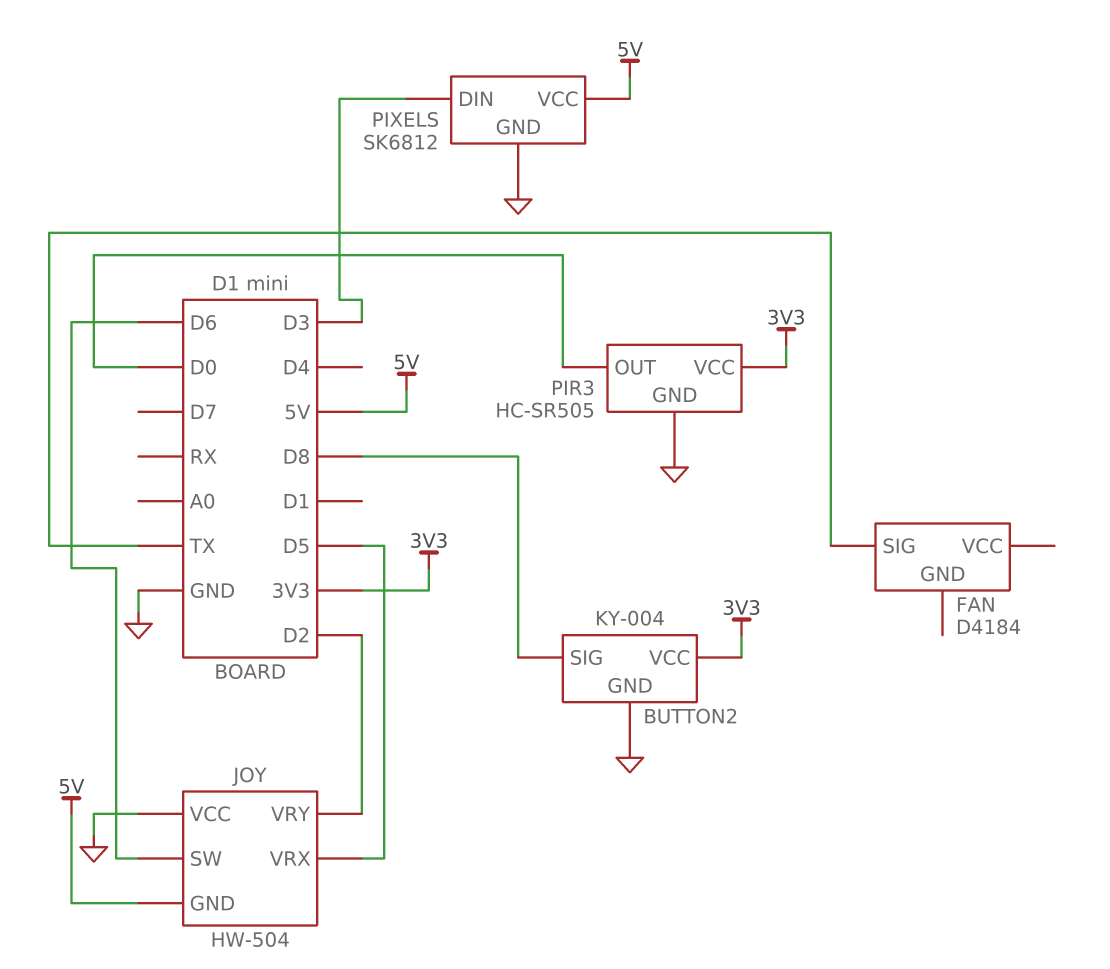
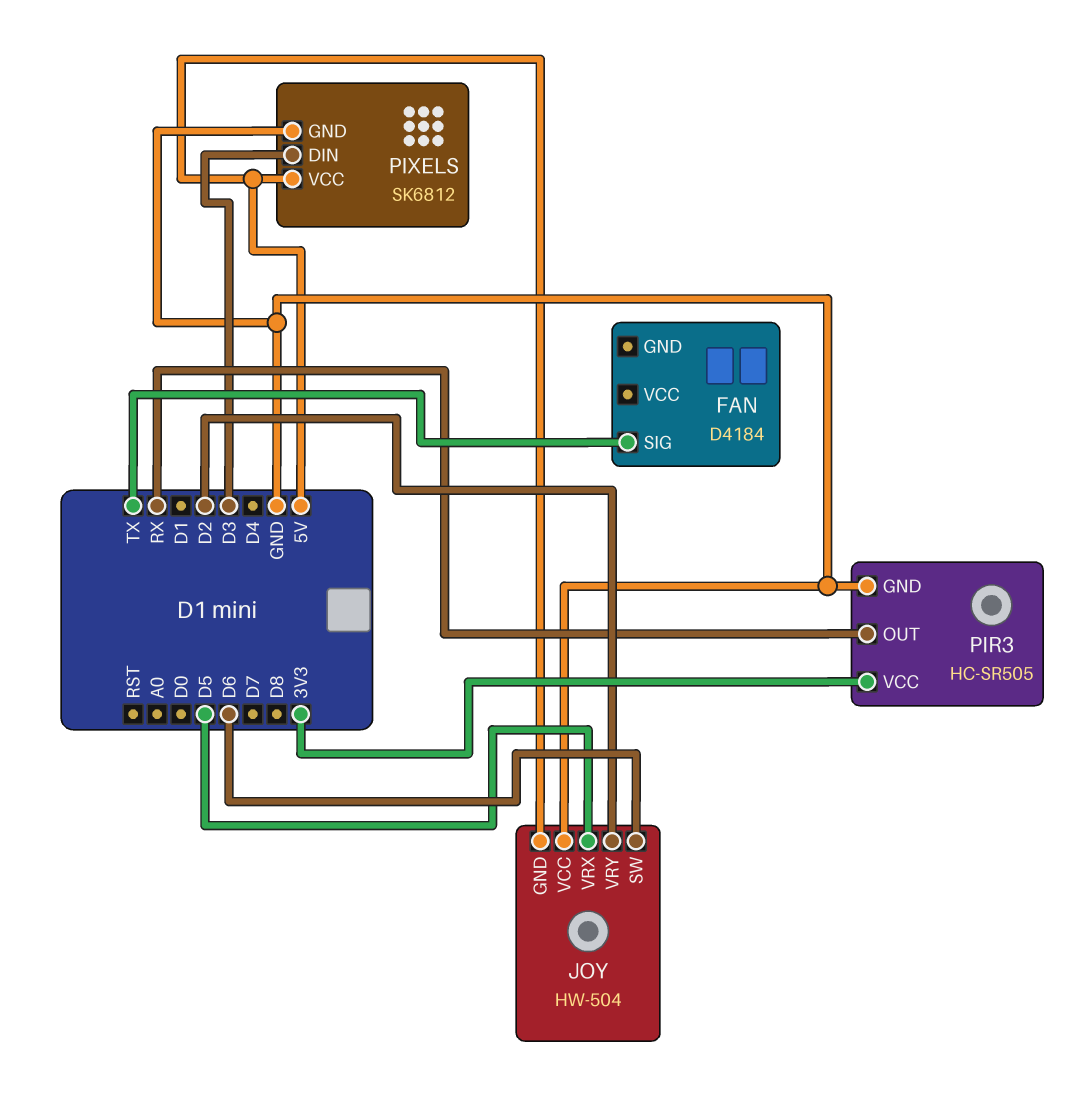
BUTTON2: KY-004 -> none
BUTTON2 pin GND: GND -> none
BUTTON2 pin SIG: D8 -> none
BUTTON2 pin VCC: 3V3 -> none
PIR3 pin OUT: D0 -> RX

